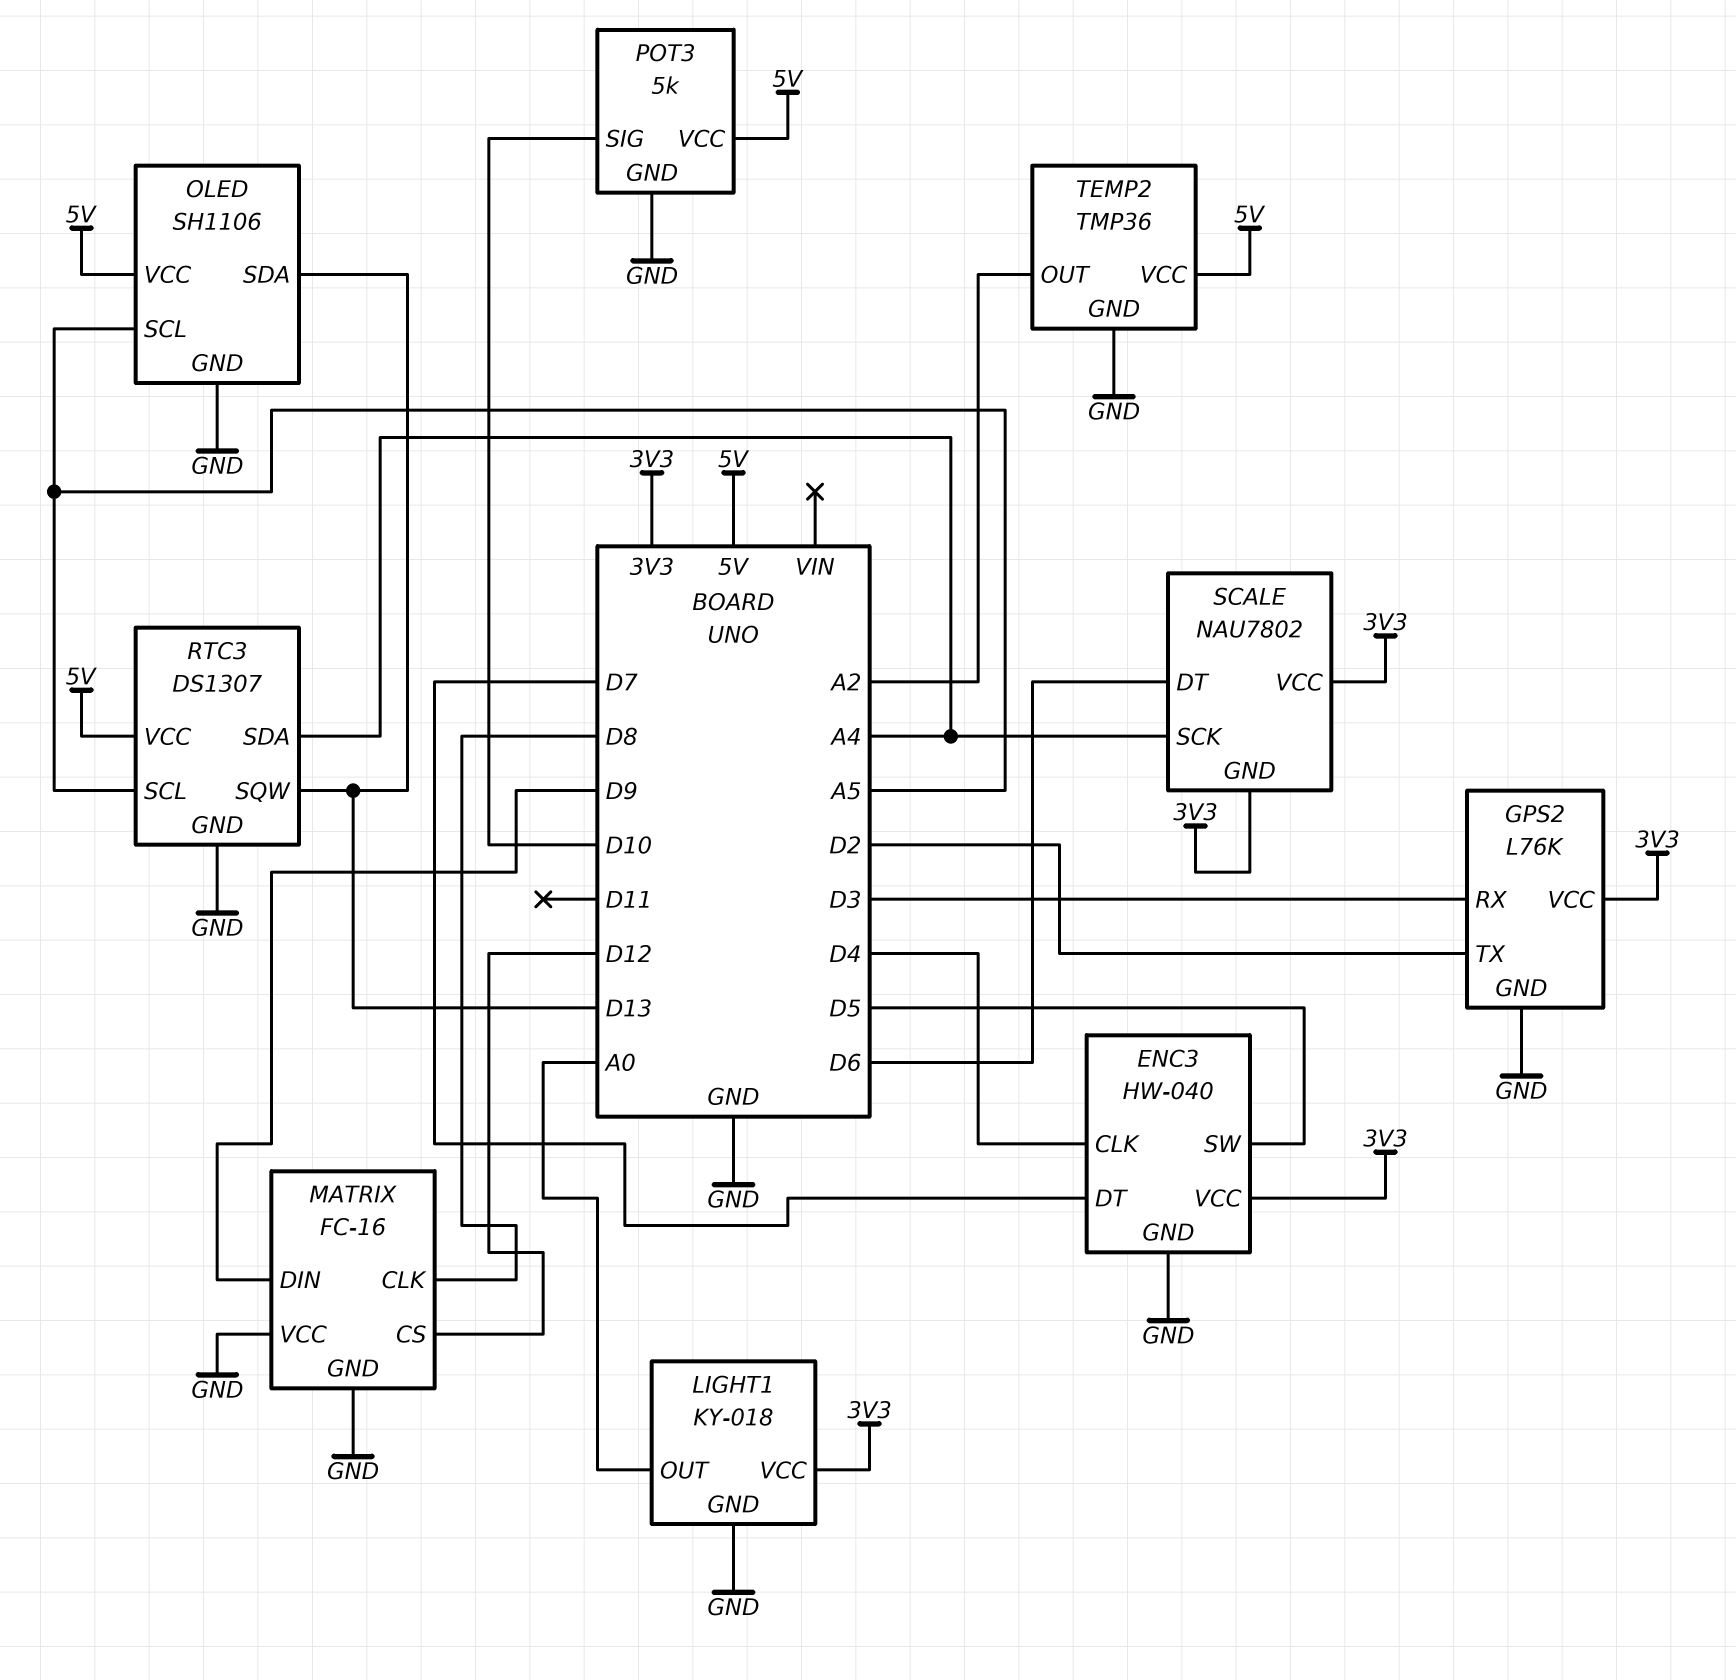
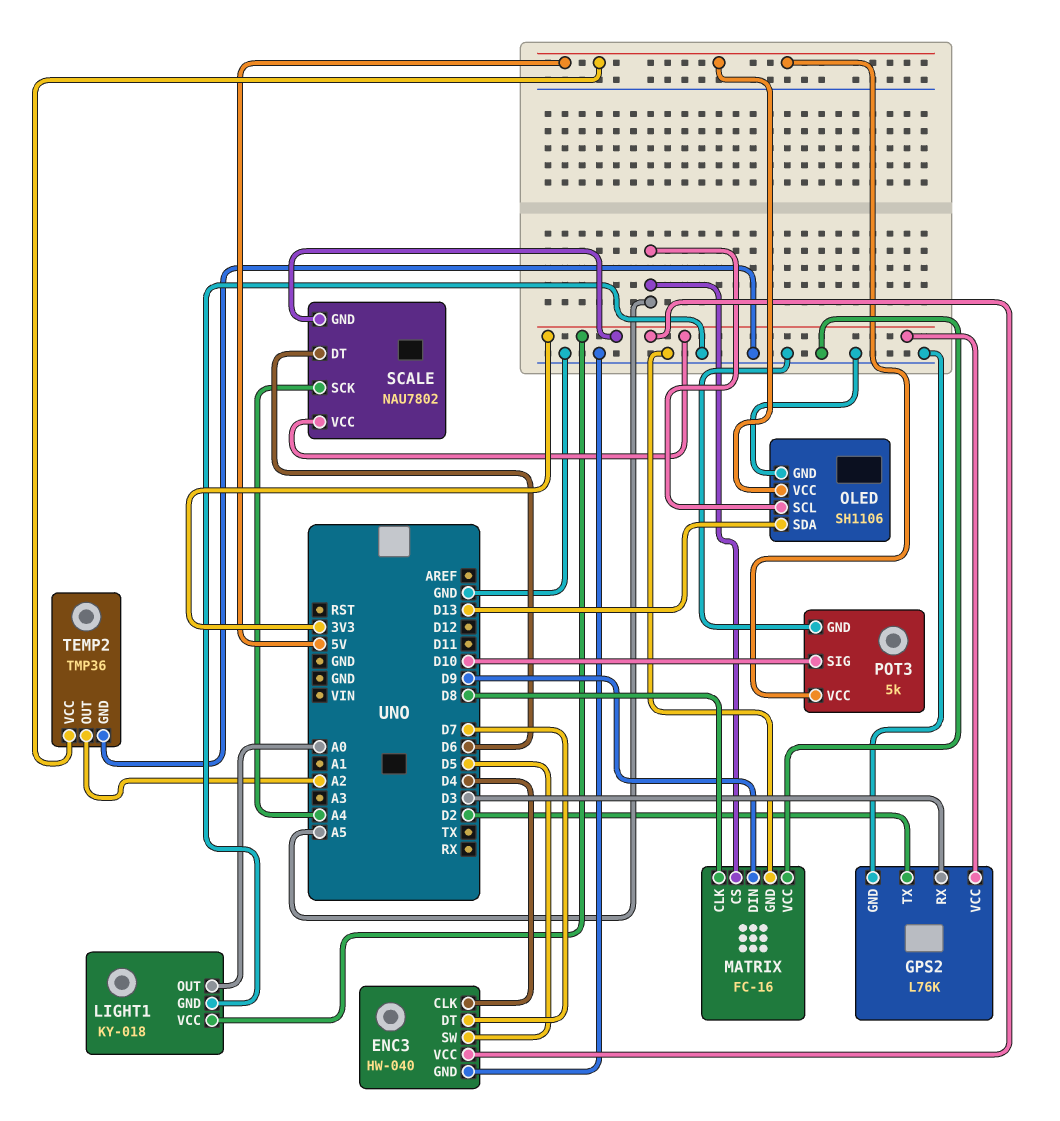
MATRIX pin CS: D12 -> A5
RTC3: DS1307 -> none
RTC3 pin GND: GND -> none
RTC3 pin SCL: A5 -> none
RTC3 pin SDA: A4 -> none
RTC3 pin SQW: D13 -> none
RTC3 pin VCC: 5V -> none

